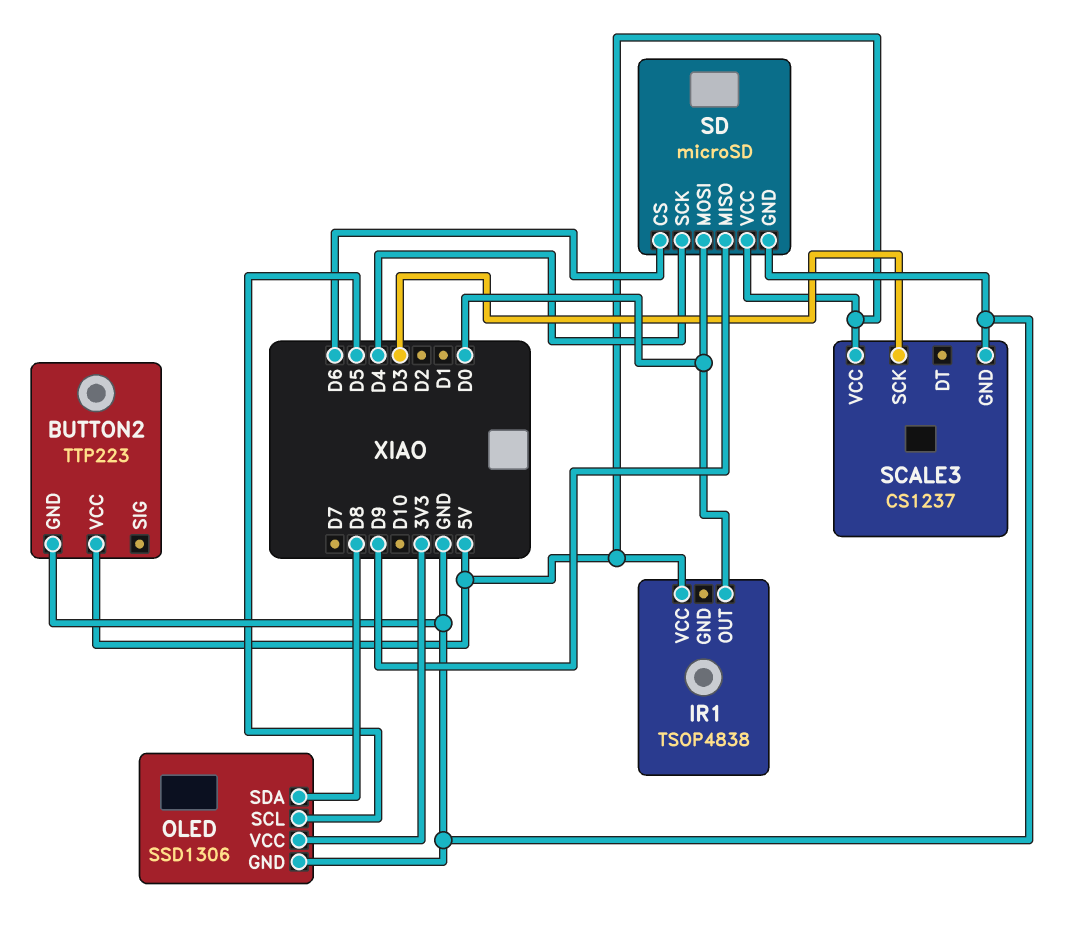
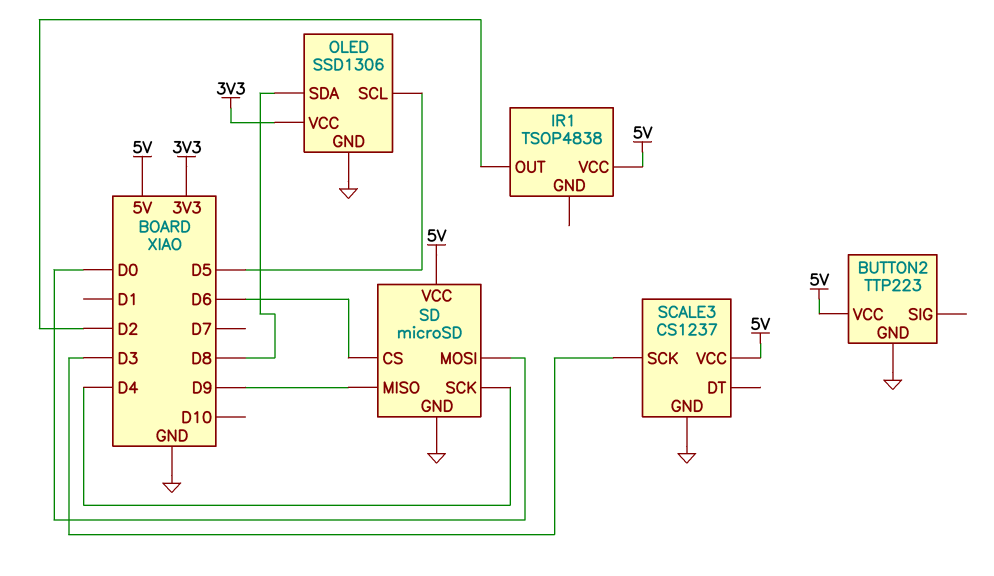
IR1 pin OUT: D0 -> D2

